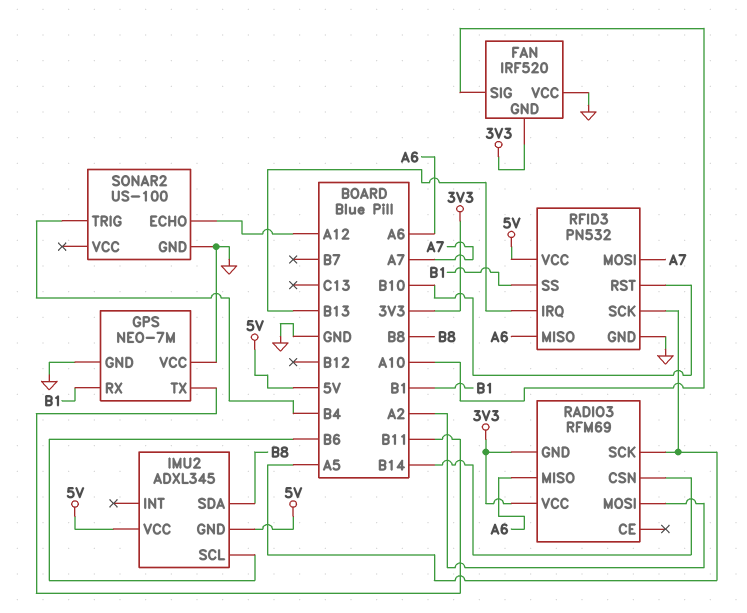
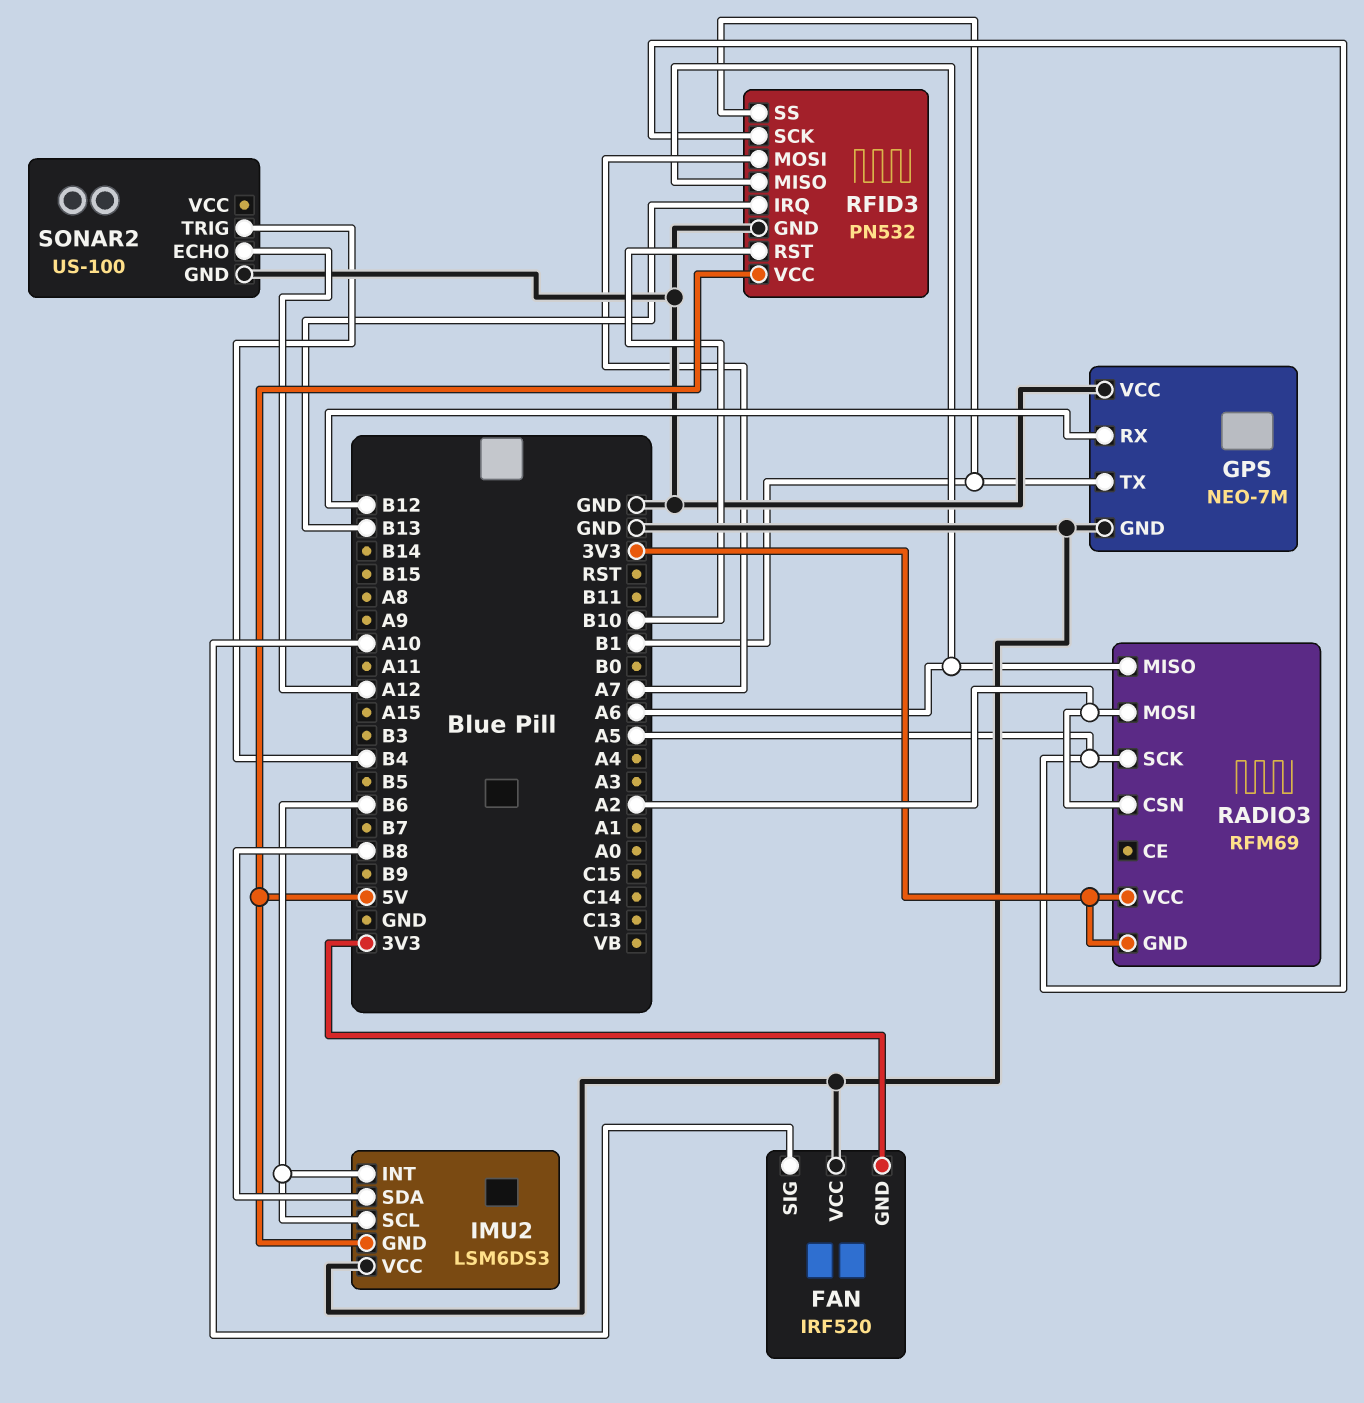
GPS pin RX: B1 -> B12
GPS pin TX: B11 -> B1
IMU2: ADXL345 -> LSM6DS3
IMU2 pin INT: none -> B6
IMU2 pin VCC: 5V -> GND
RADIO3 pin CSN: B14 -> A2

